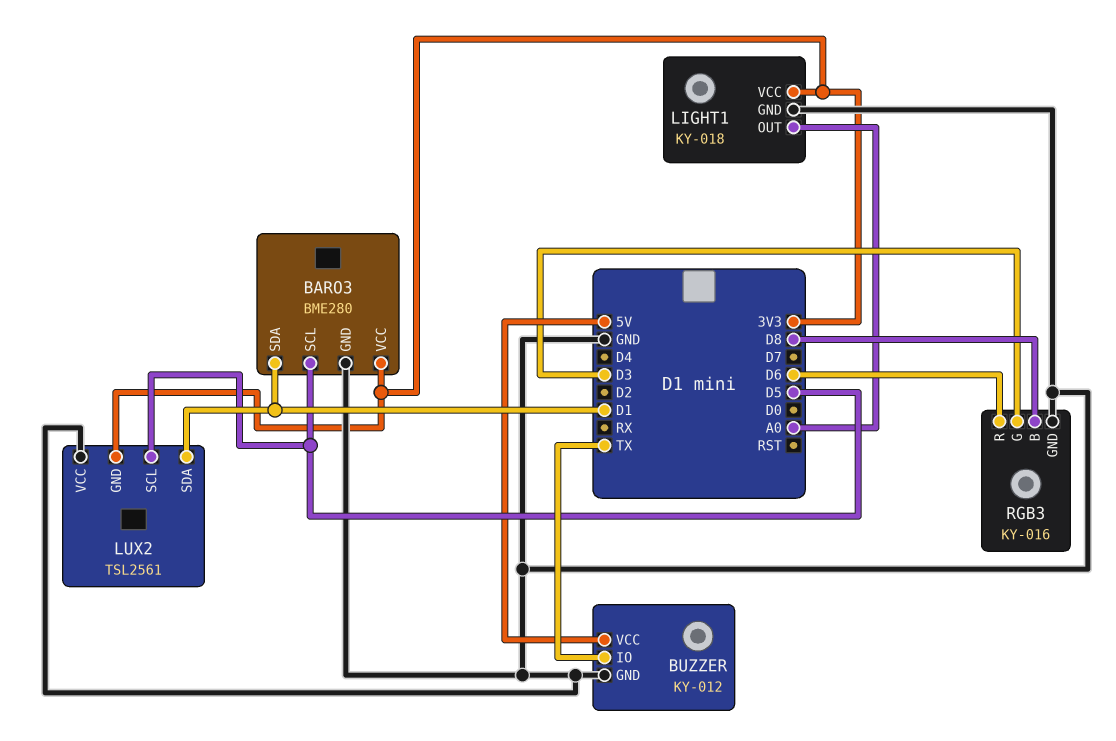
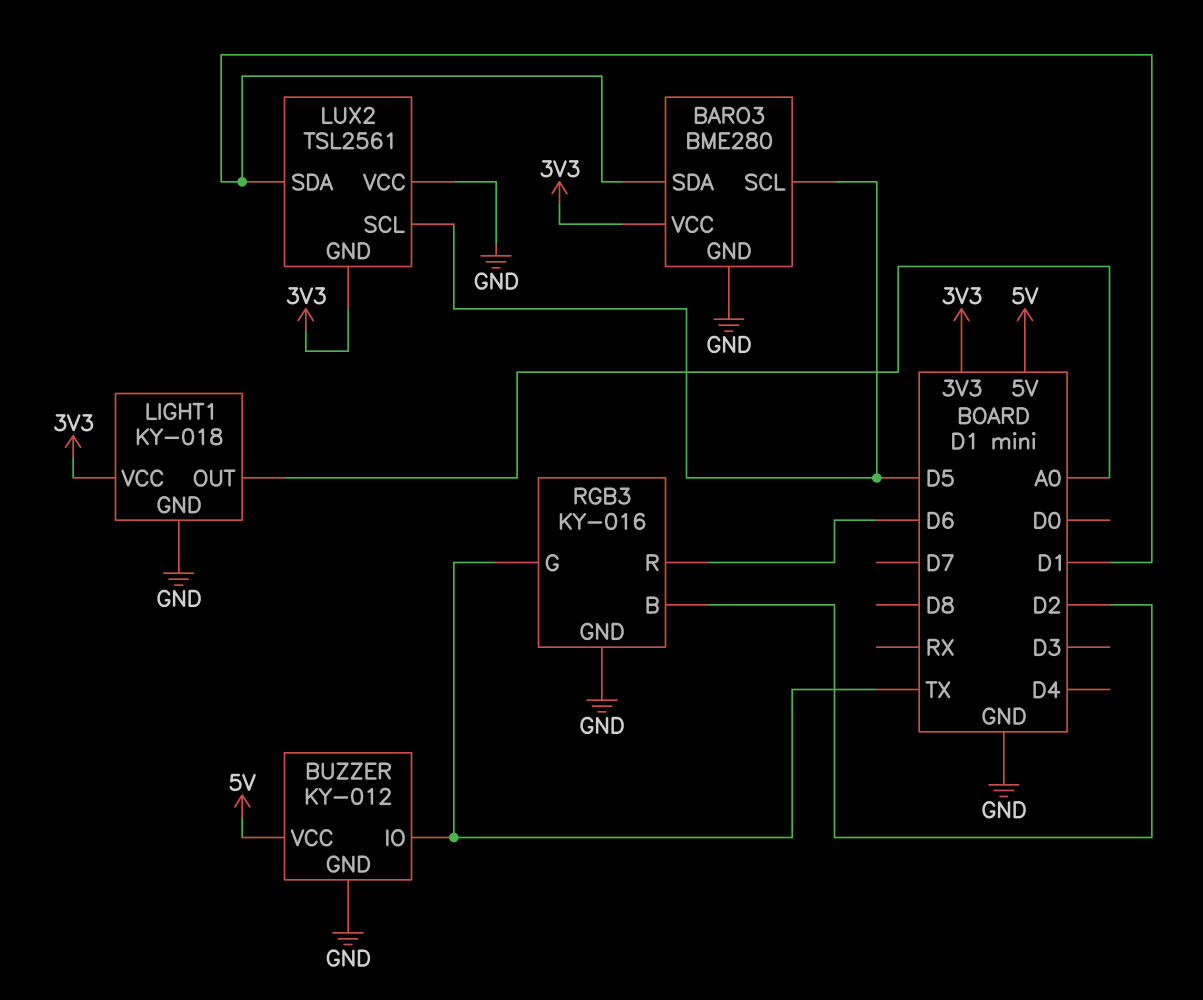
RGB3 pin B: D8 -> D2
RGB3 pin G: D3 -> TX

